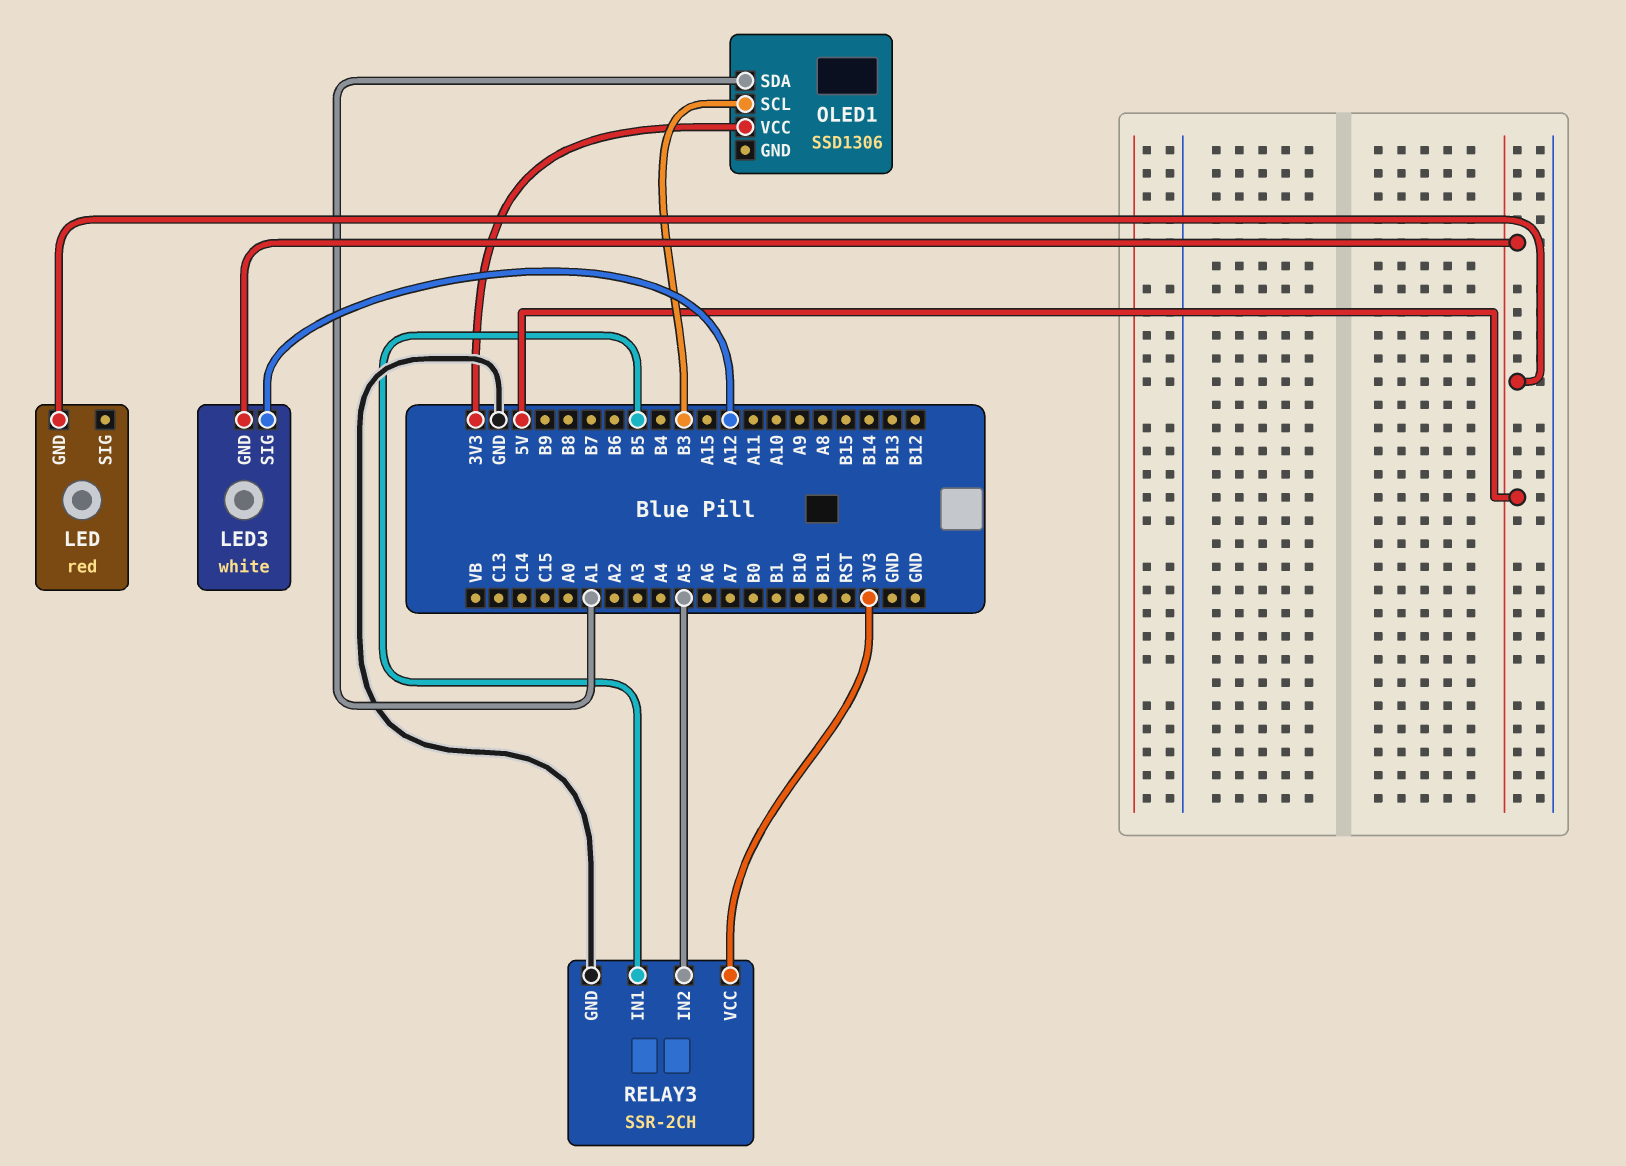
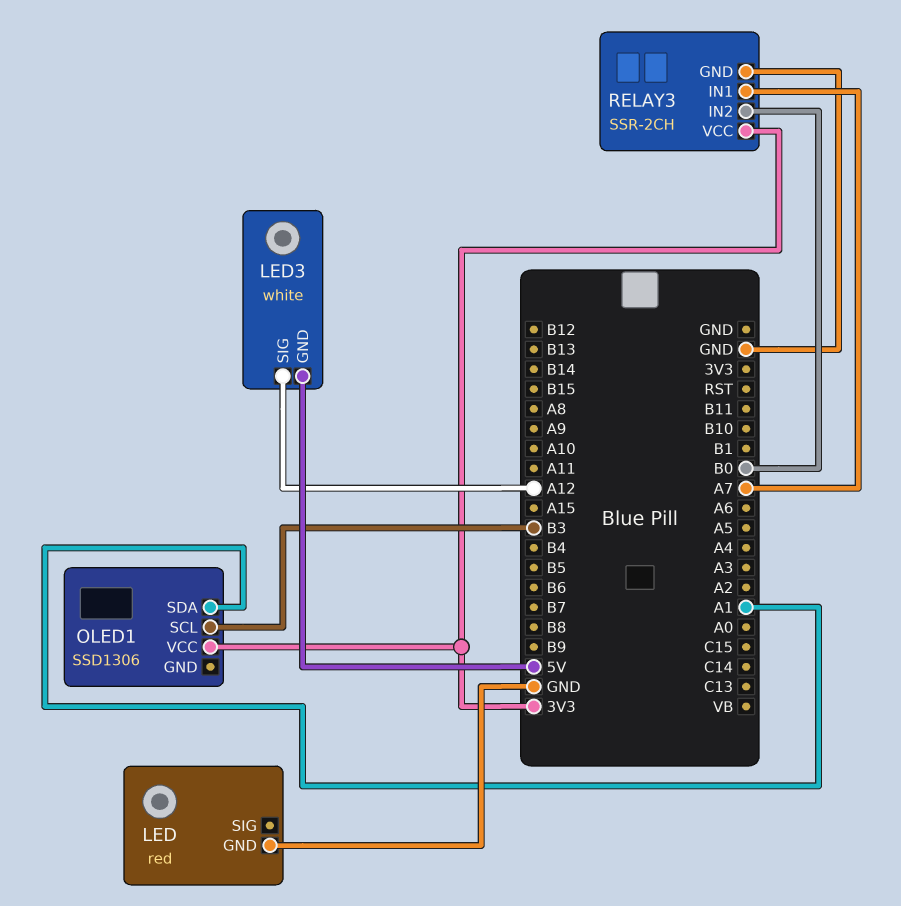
LED pin GND: 5V -> GND
RELAY3 pin IN1: B5 -> A7
RELAY3 pin IN2: A5 -> B0

